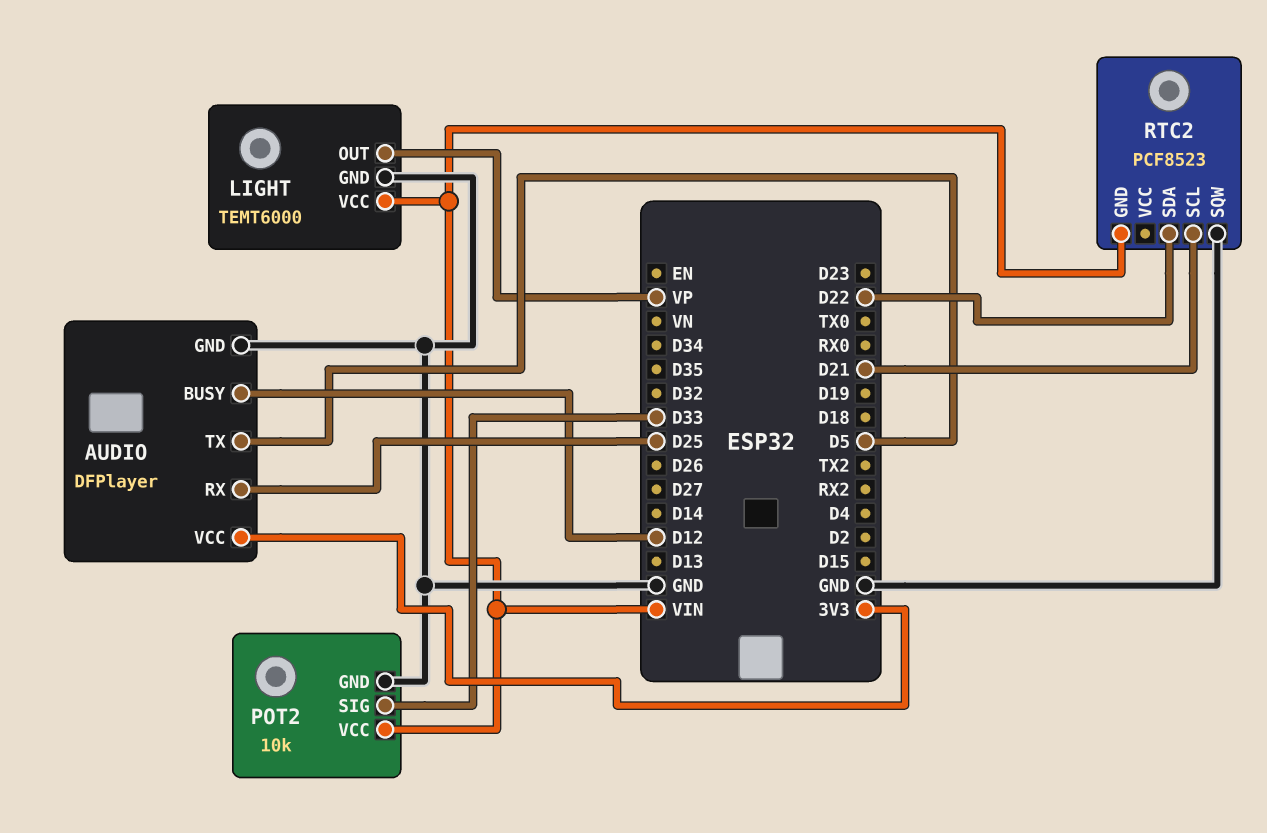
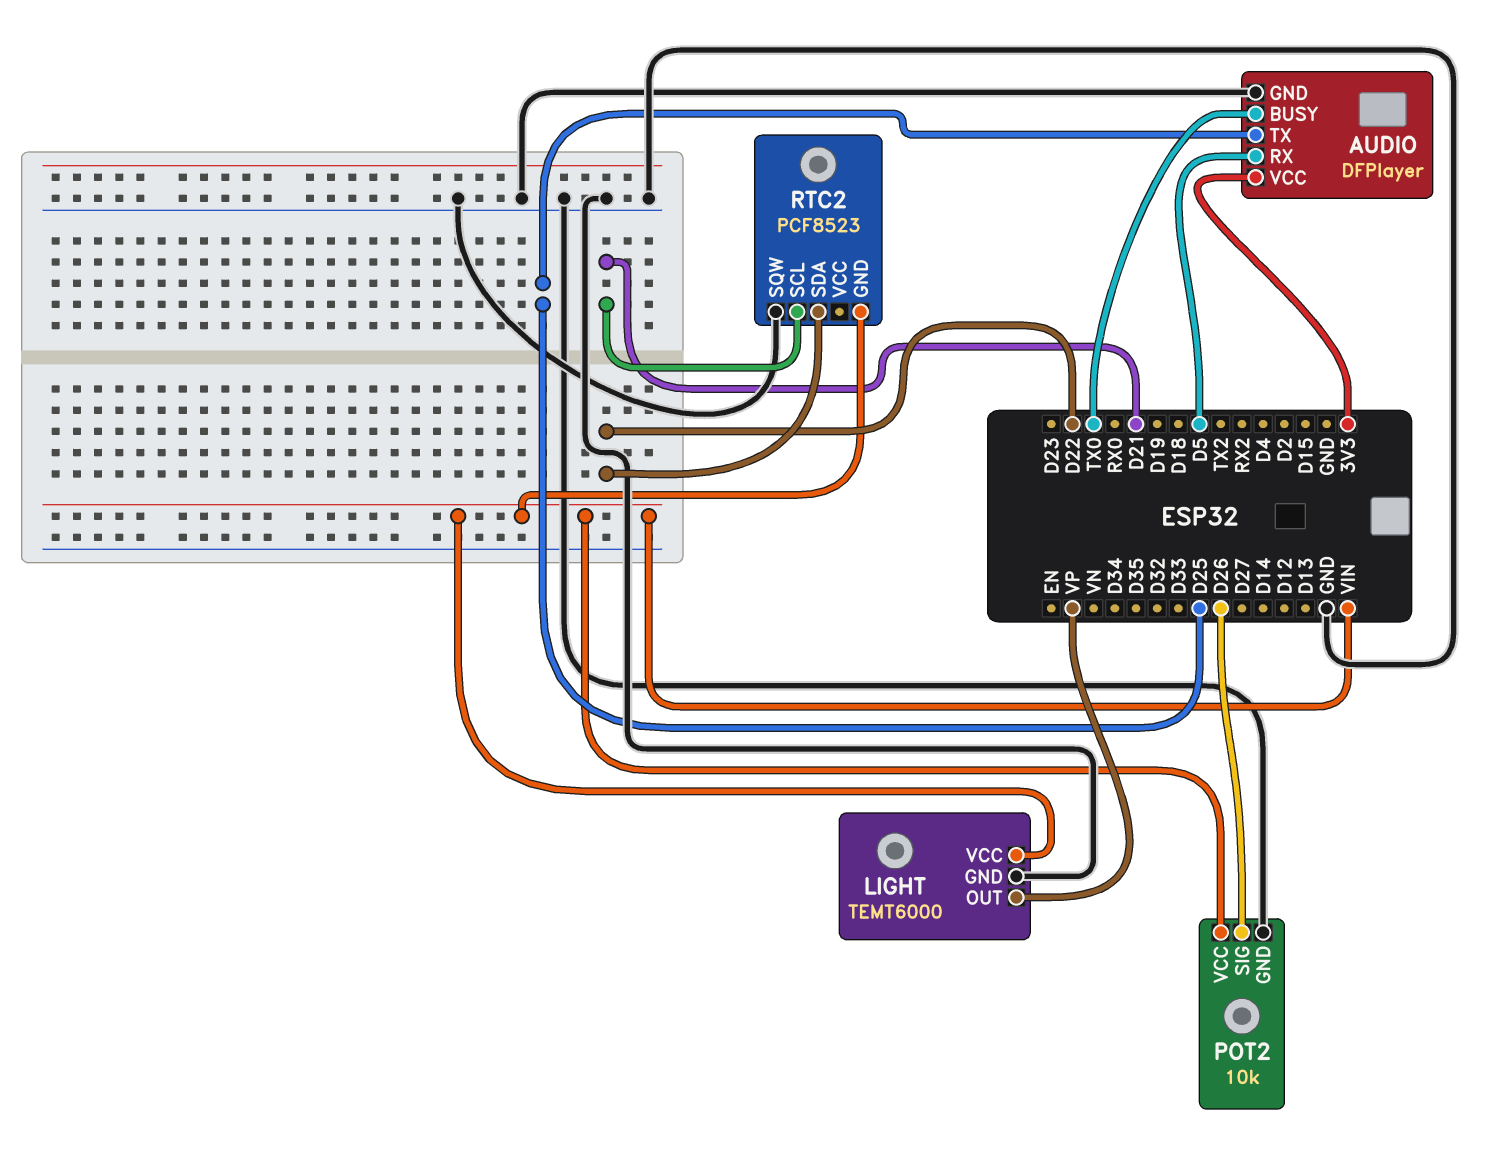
AUDIO pin BUSY: D12 -> TX0
AUDIO pin RX: D25 -> D5
AUDIO pin TX: D5 -> D25
POT2 pin SIG: D33 -> D26

